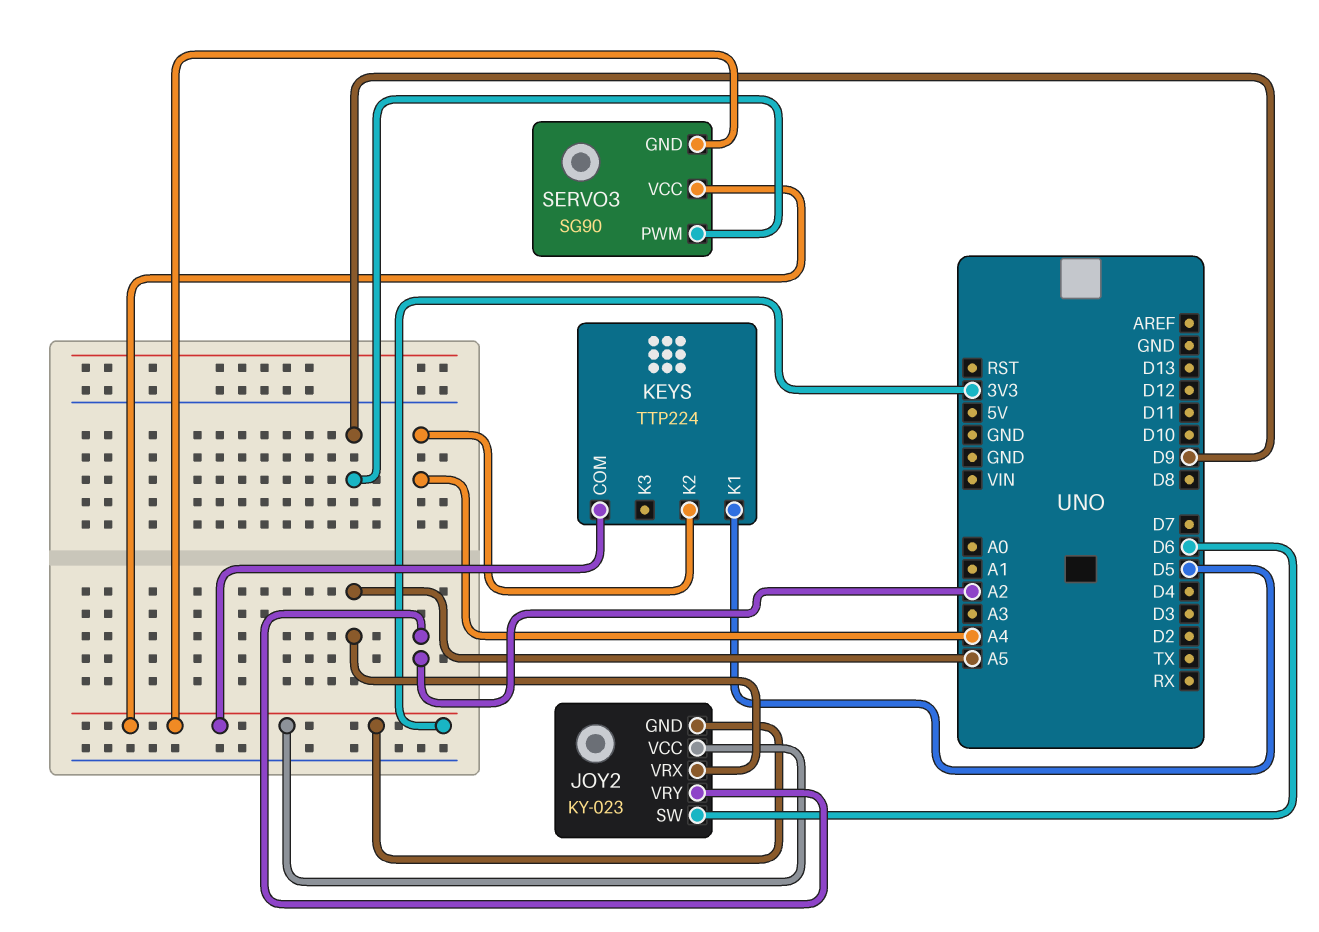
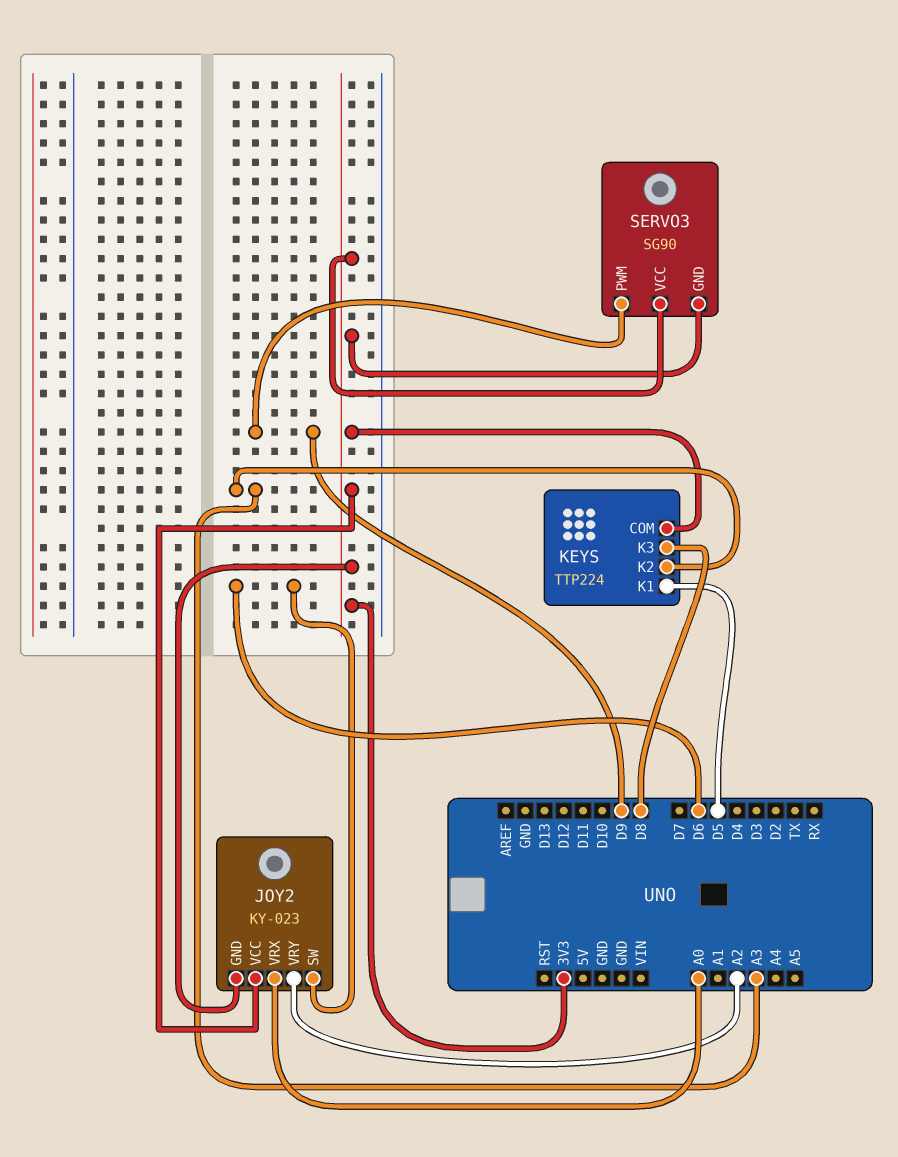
JOY2 pin VRX: A5 -> A0
KEYS pin K2: A4 -> A3
KEYS pin K3: none -> D8

